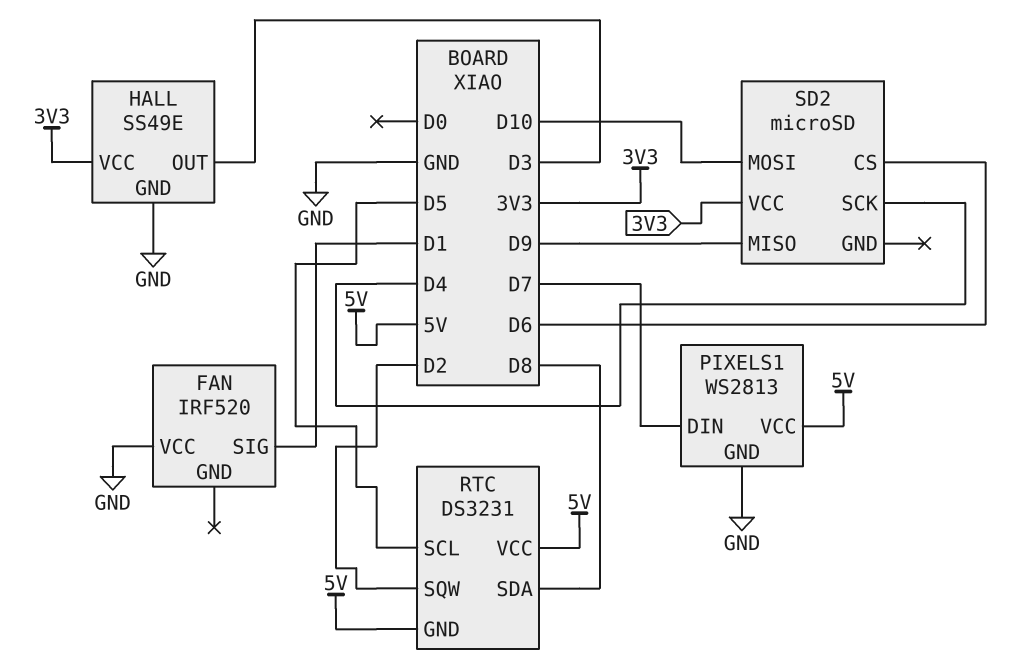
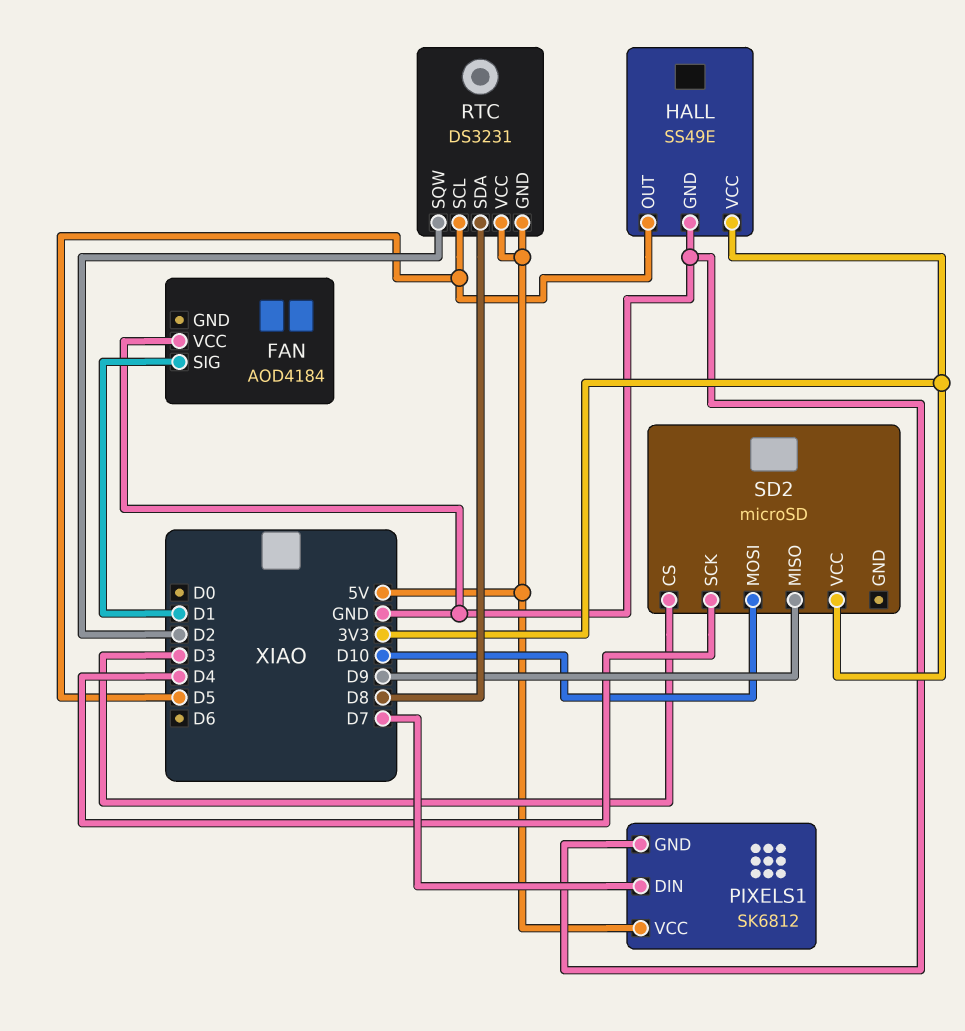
FAN: IRF520 -> AOD4184
HALL pin OUT: D3 -> D5
PIXELS1: WS2813 -> SK6812
SD2 pin CS: D6 -> D3

